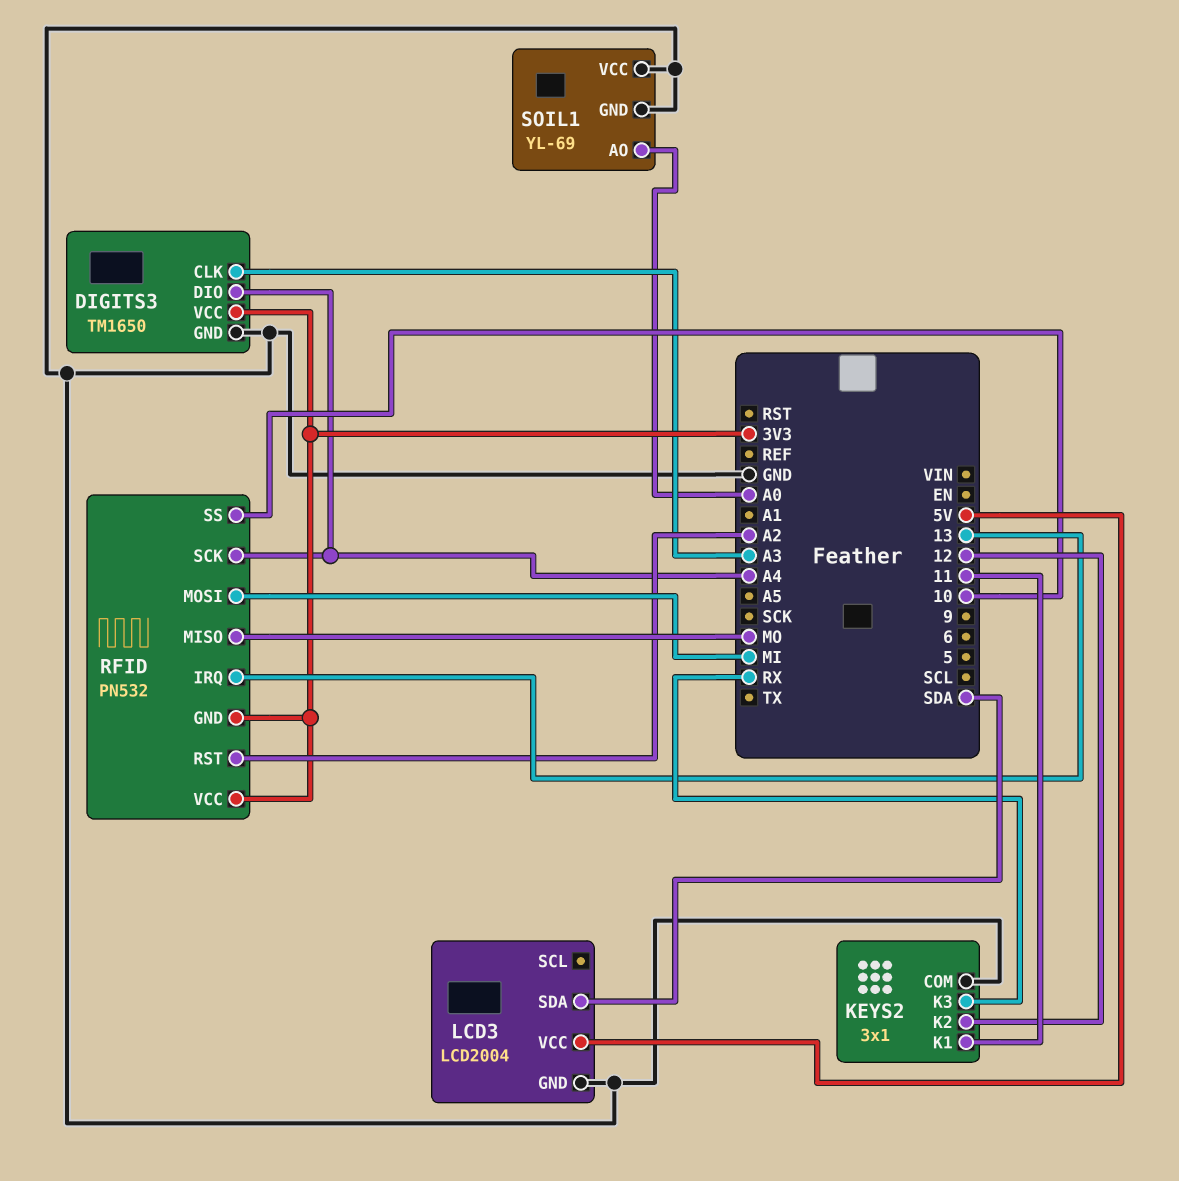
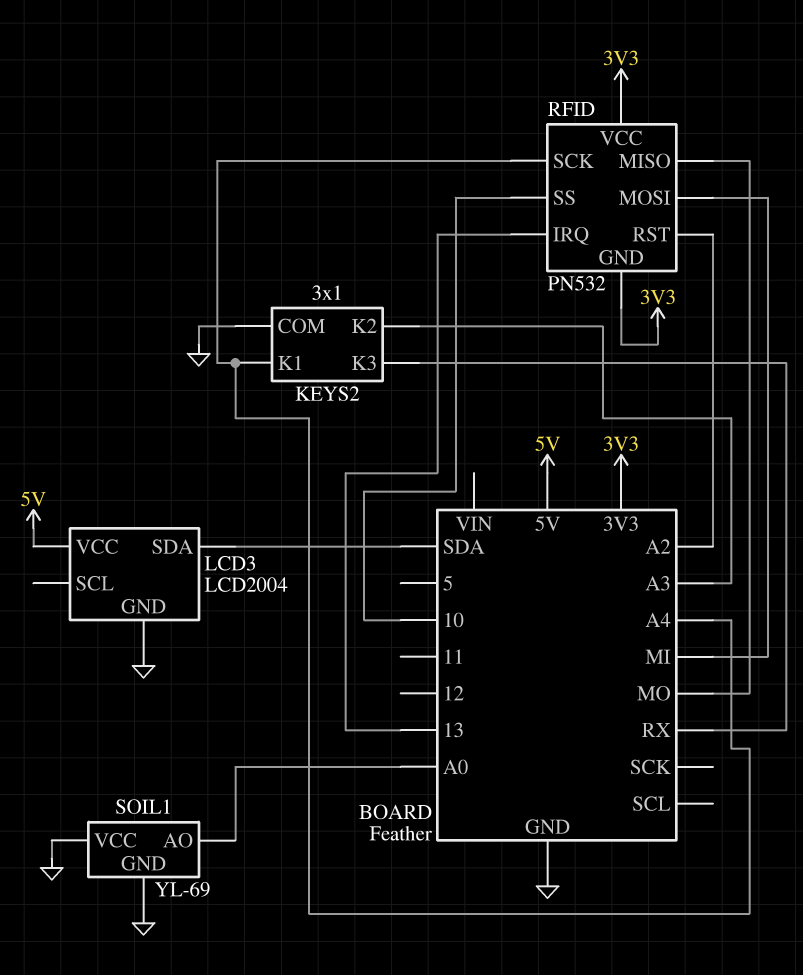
DIGITS3: TM1650 -> none
DIGITS3 pin CLK: A3 -> none
DIGITS3 pin DIO: A4 -> none
DIGITS3 pin GND: GND -> none
DIGITS3 pin VCC: 3V3 -> none
KEYS2 pin K1: 11 -> A4
KEYS2 pin K2: 12 -> A3

